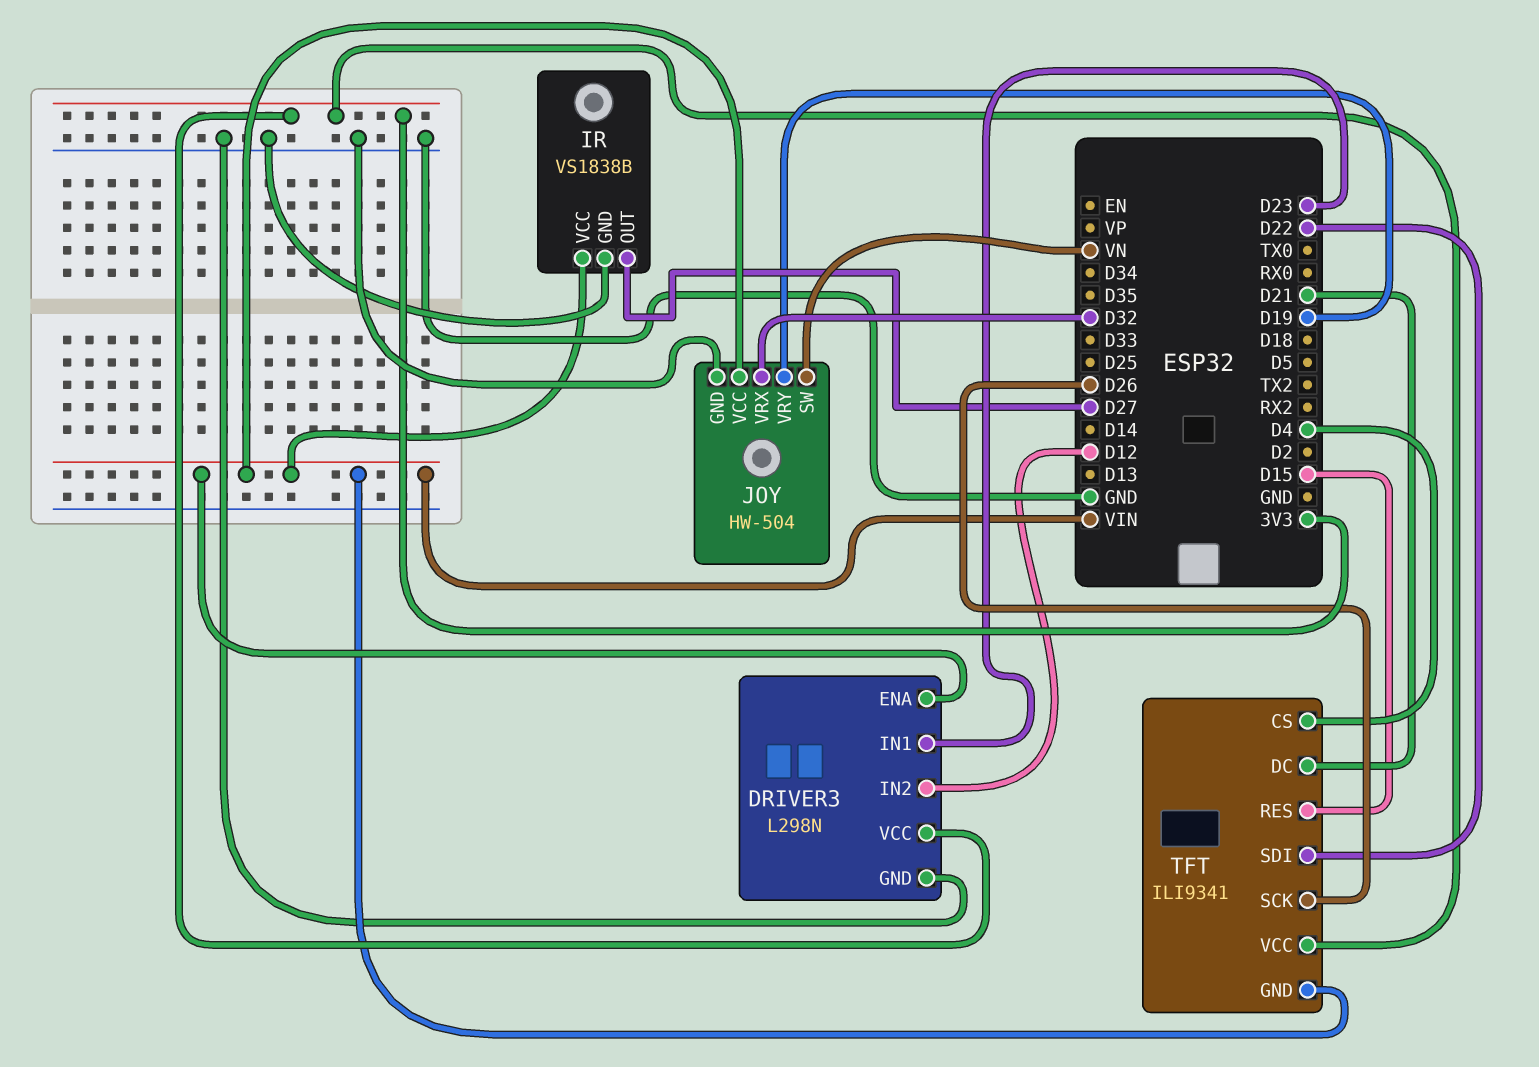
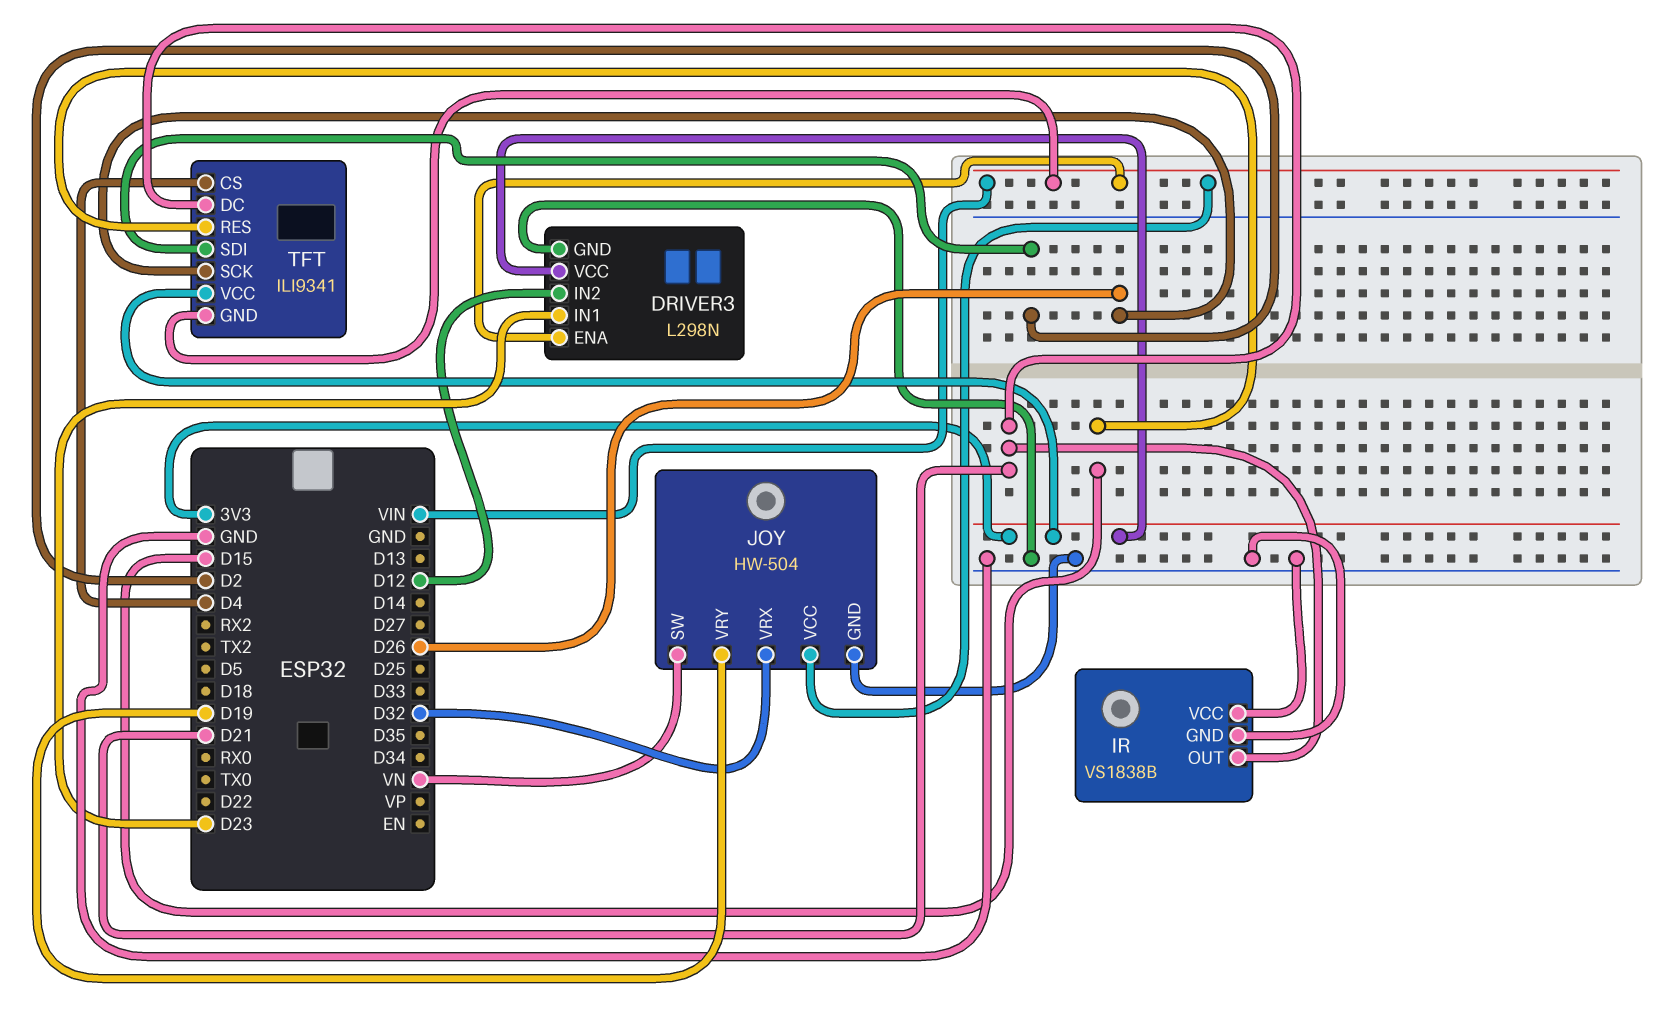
IR pin OUT: D27 -> D21
IR pin VCC: VIN -> GND
TFT pin SDI: D22 -> D2

